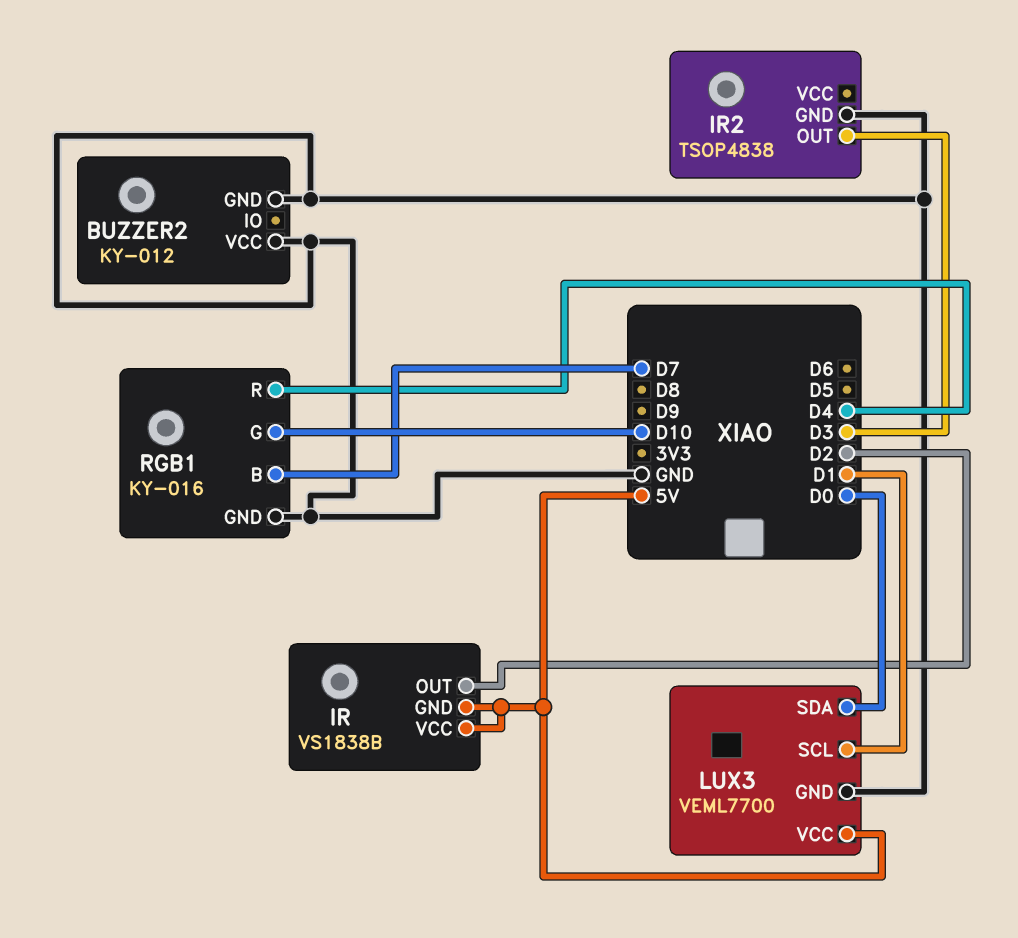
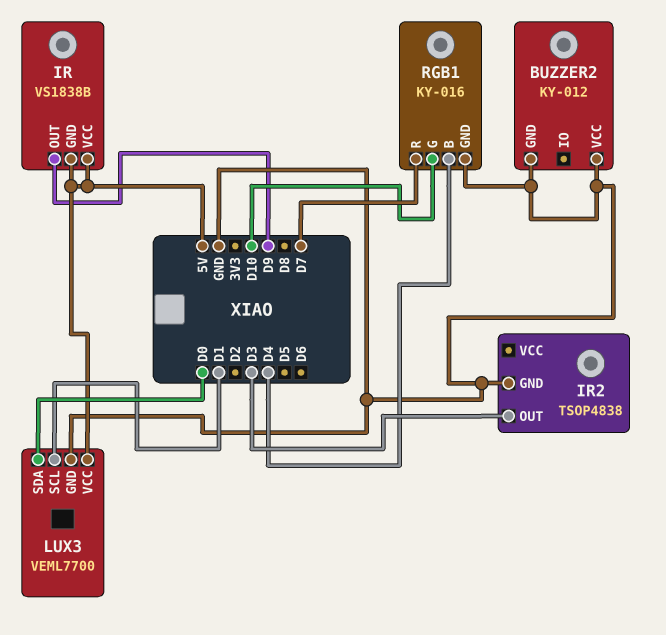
IR pin OUT: D2 -> D9
RGB1 pin B: D7 -> D4
RGB1 pin R: D4 -> D7

